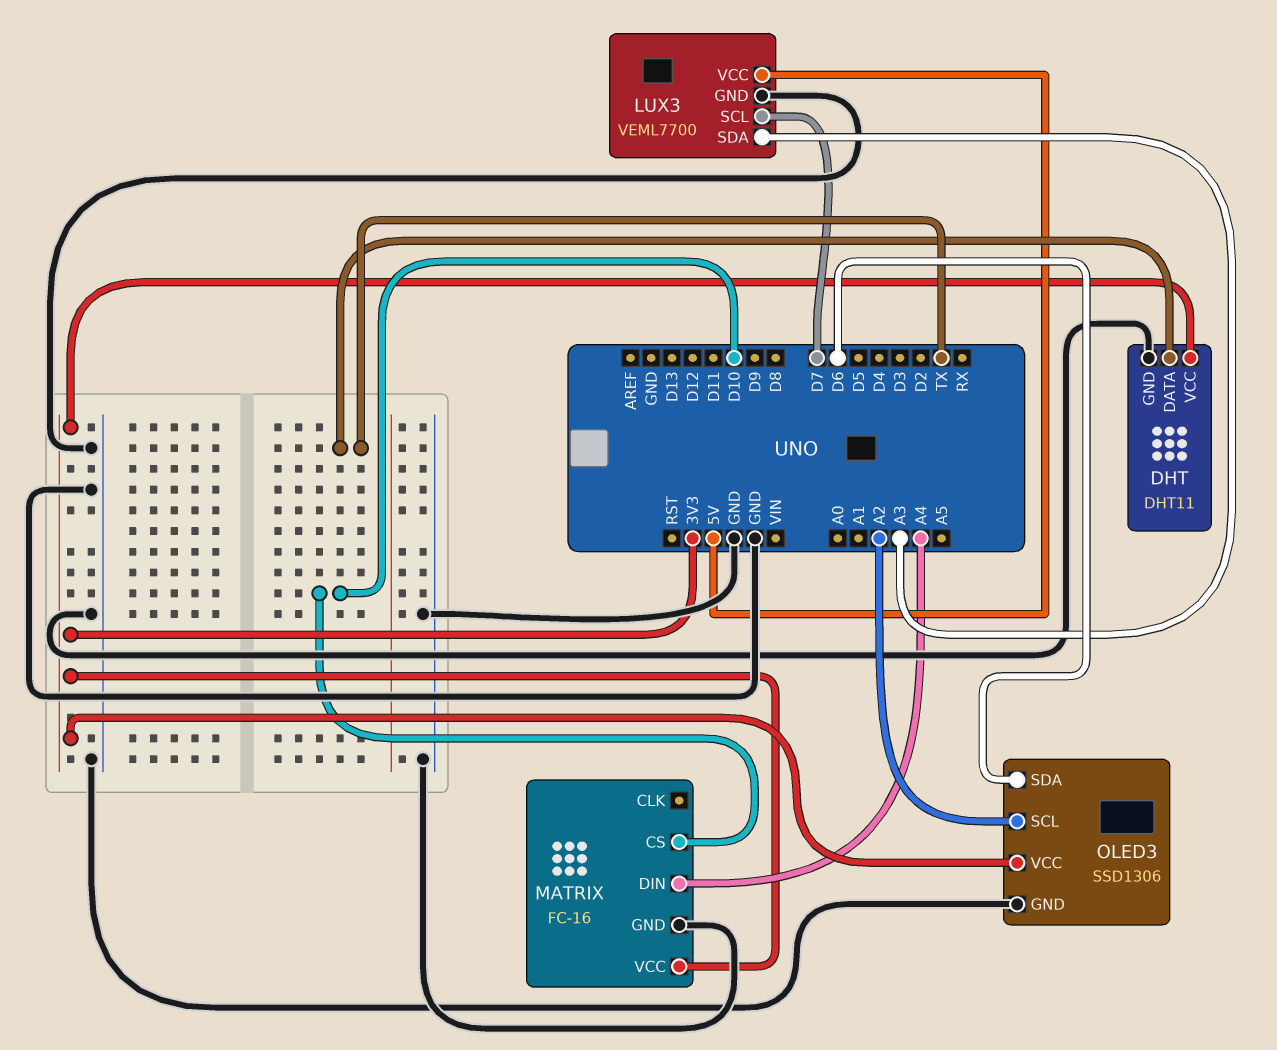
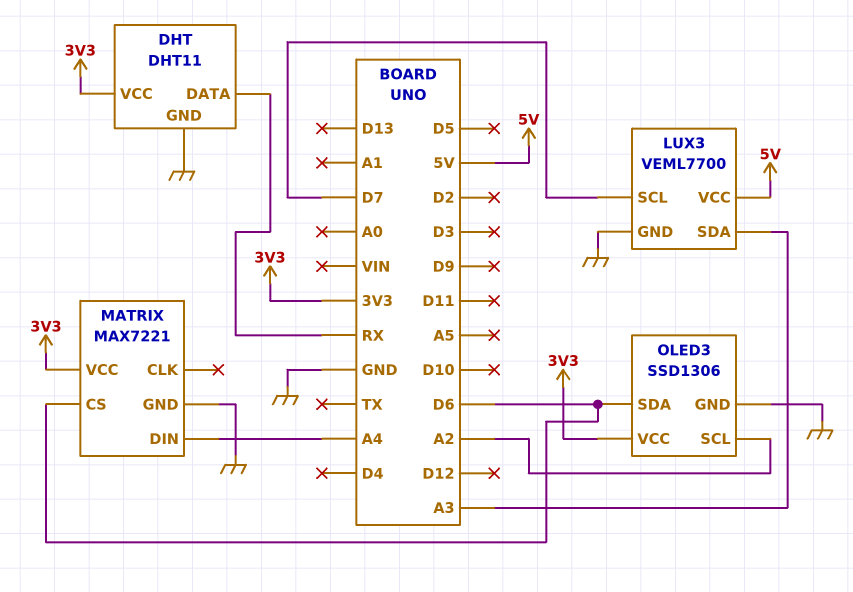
DHT pin DATA: TX -> RX
MATRIX: FC-16 -> MAX7221
MATRIX pin CS: D10 -> D6

